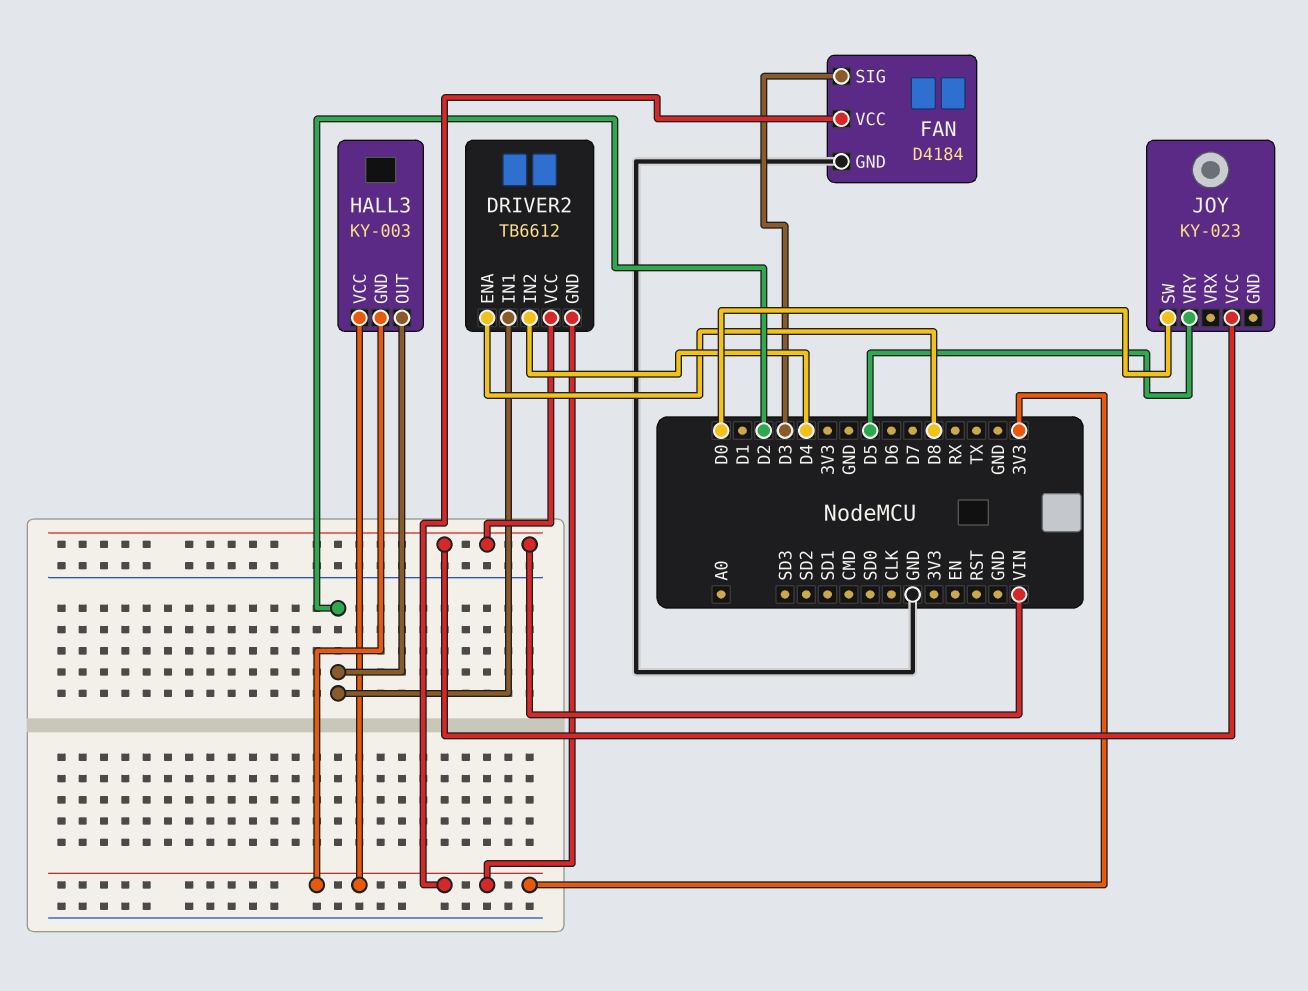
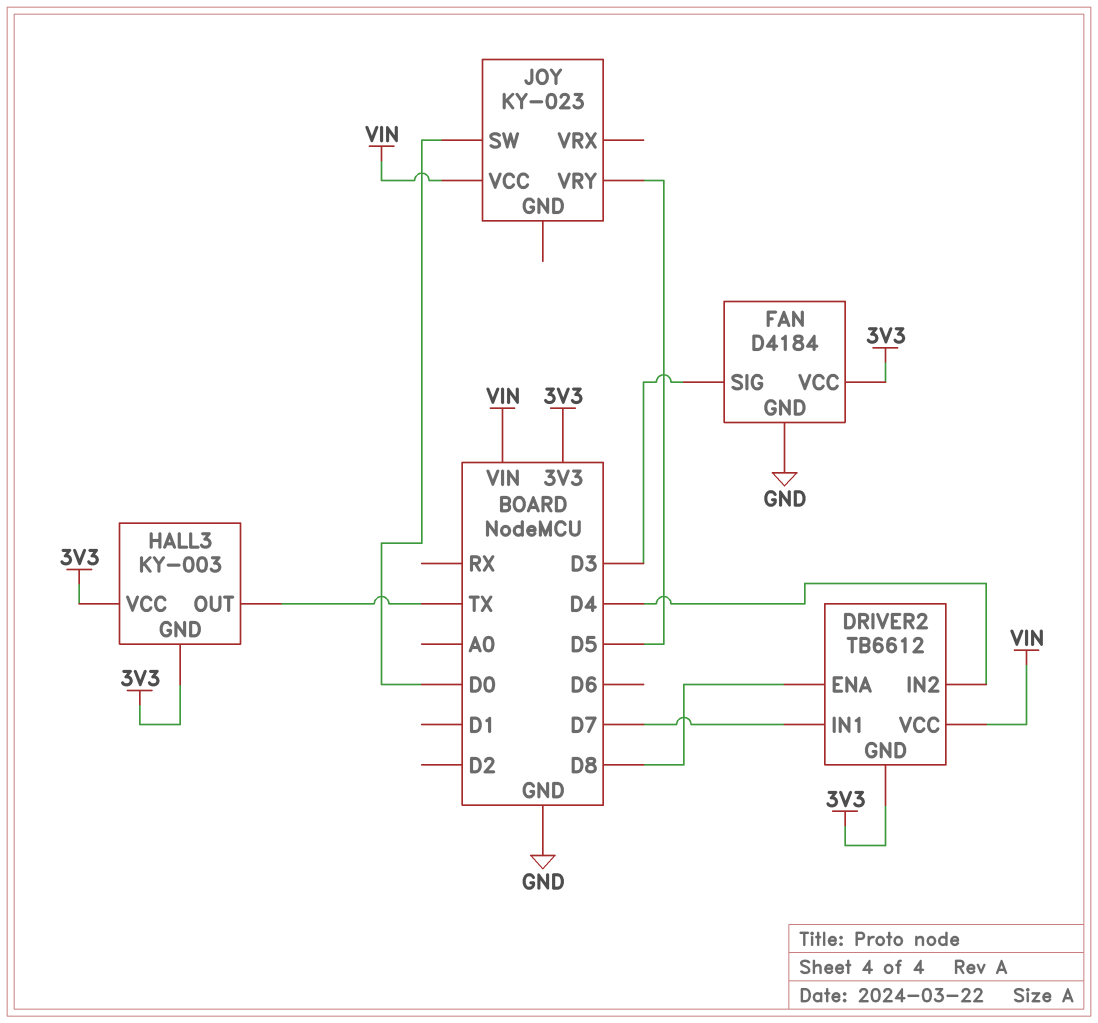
DRIVER2 pin IN1: D2 -> D7
HALL3 pin OUT: D2 -> TX

